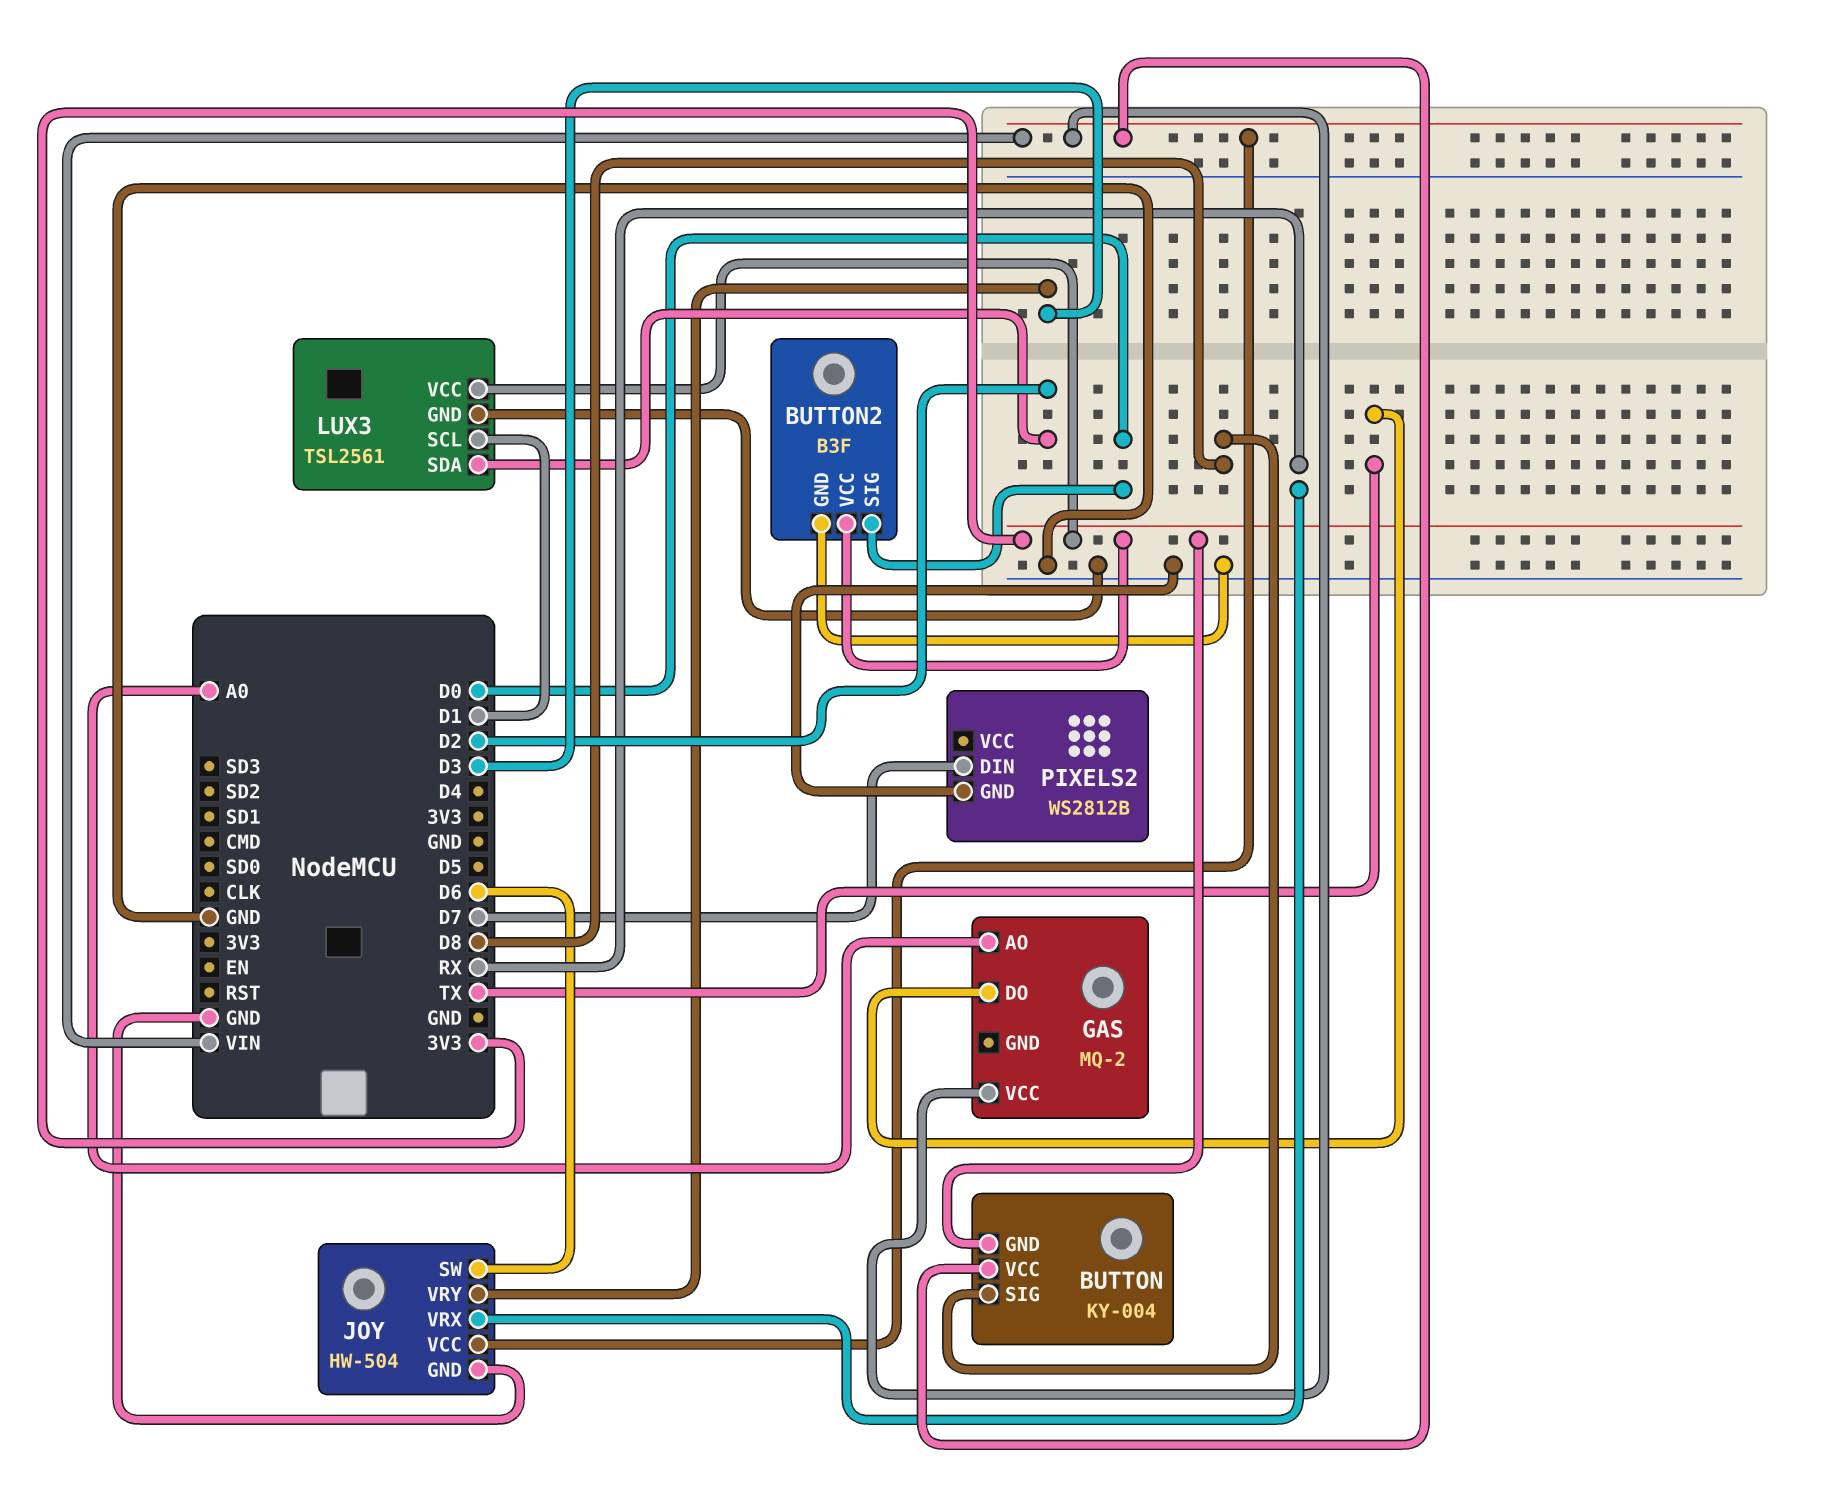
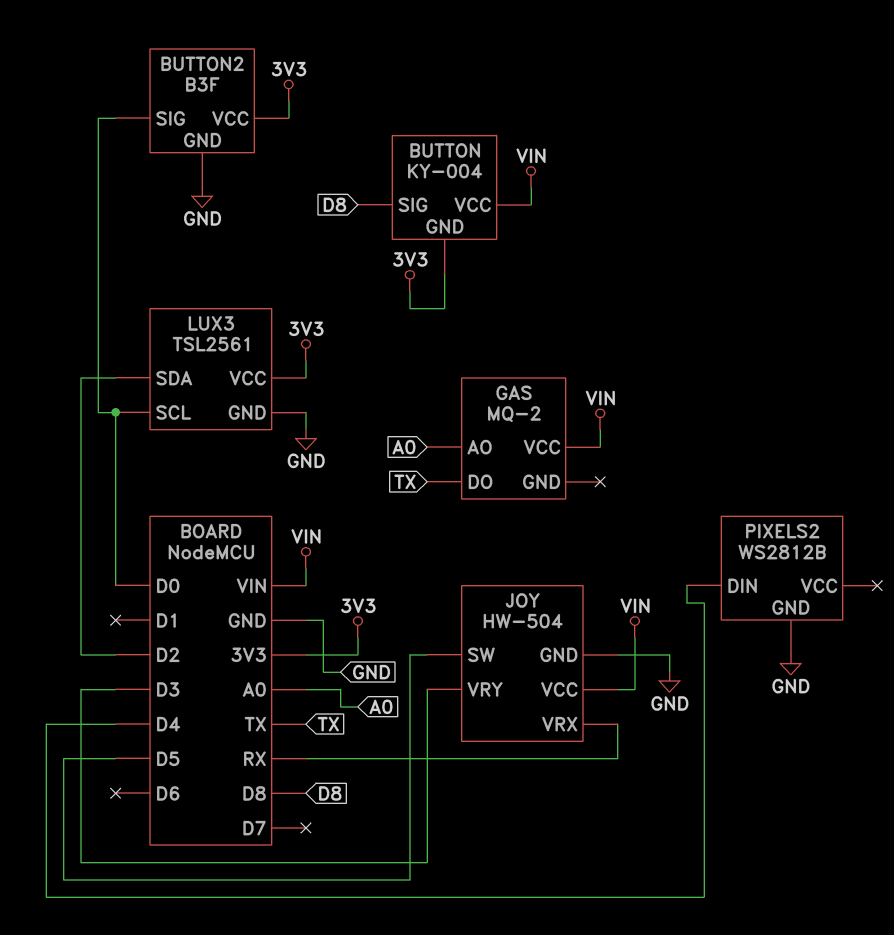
JOY pin SW: D6 -> D5
LUX3 pin SCL: D1 -> D0
PIXELS2 pin DIN: D7 -> D4

